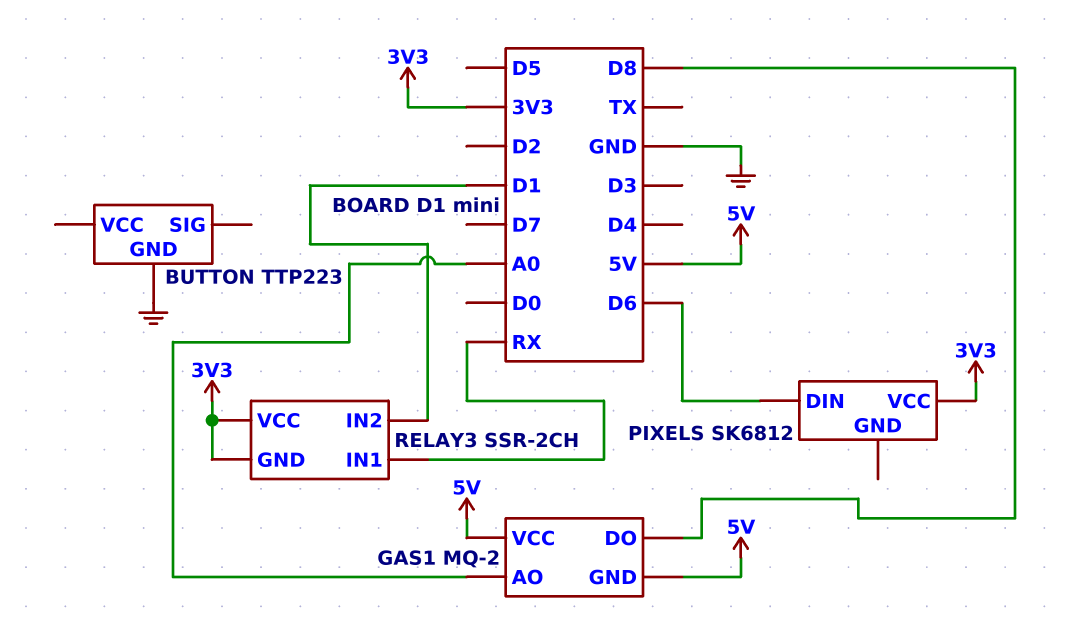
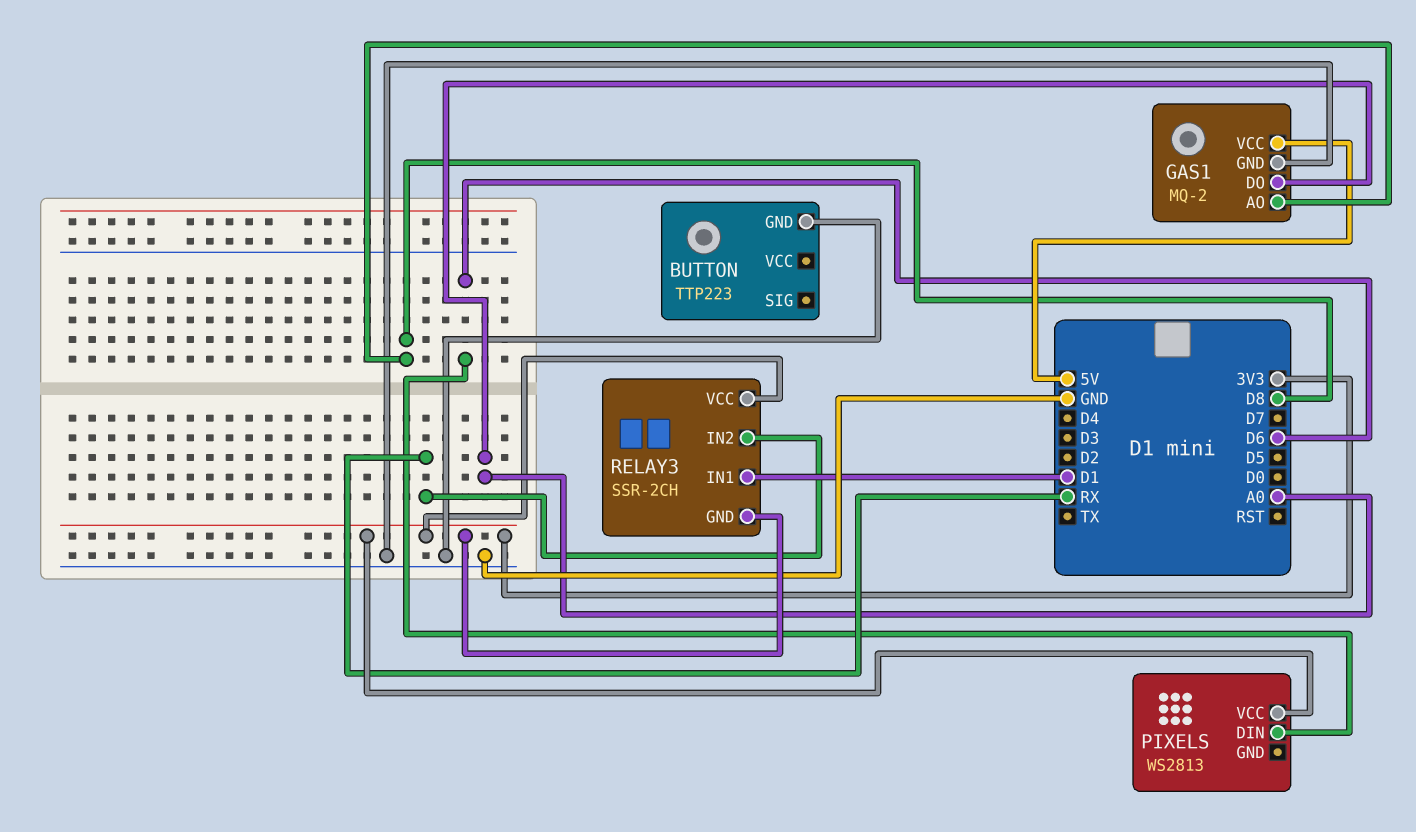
GAS1 pin AO: A0 -> D8
GAS1 pin DO: D8 -> A0
GAS1 pin GND: 5V -> GND
PIXELS: SK6812 -> WS2813
RELAY3 pin IN1: RX -> D1
RELAY3 pin IN2: D1 -> RX

